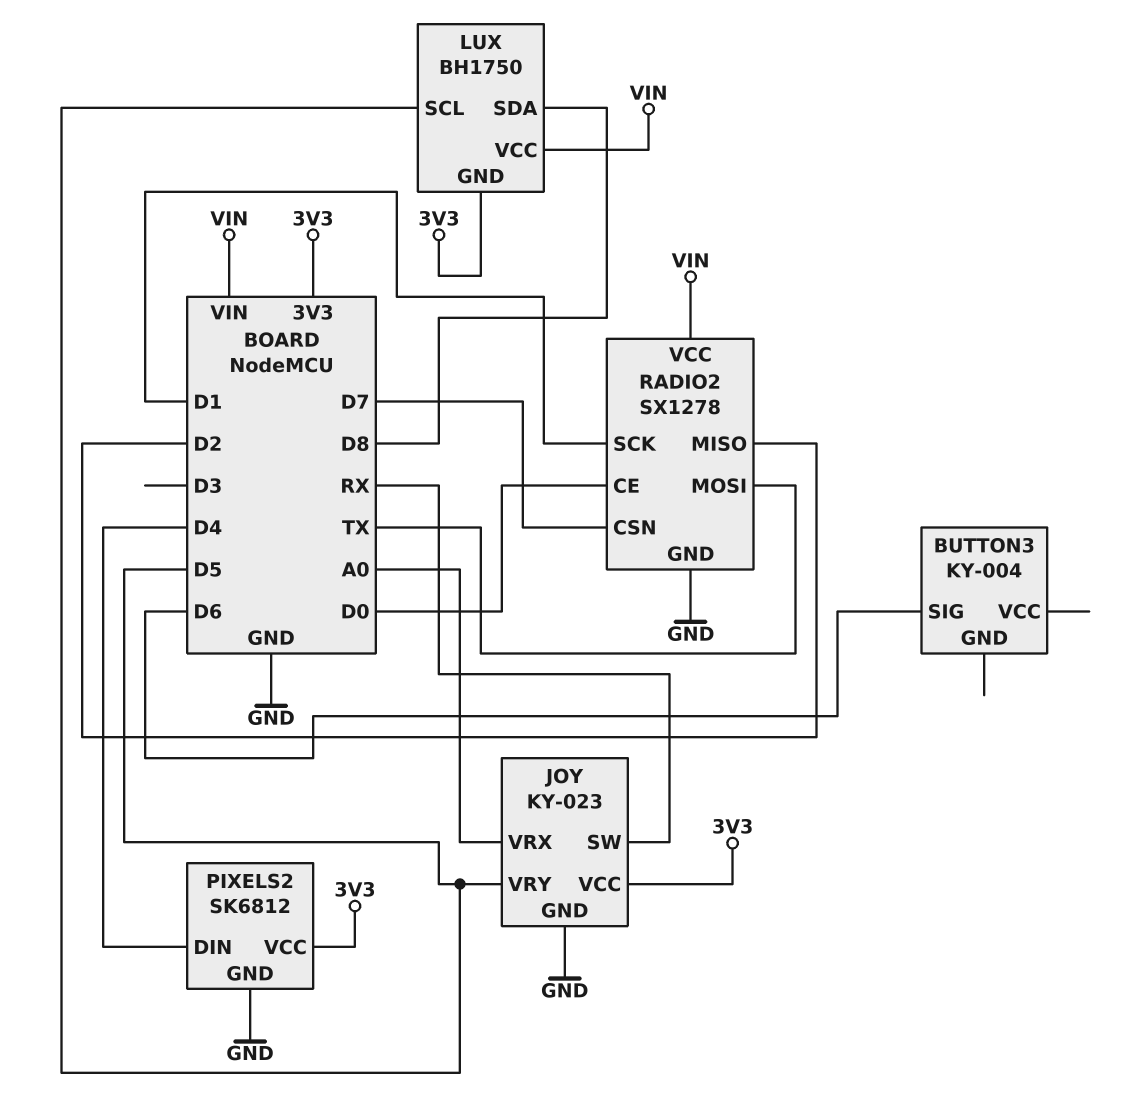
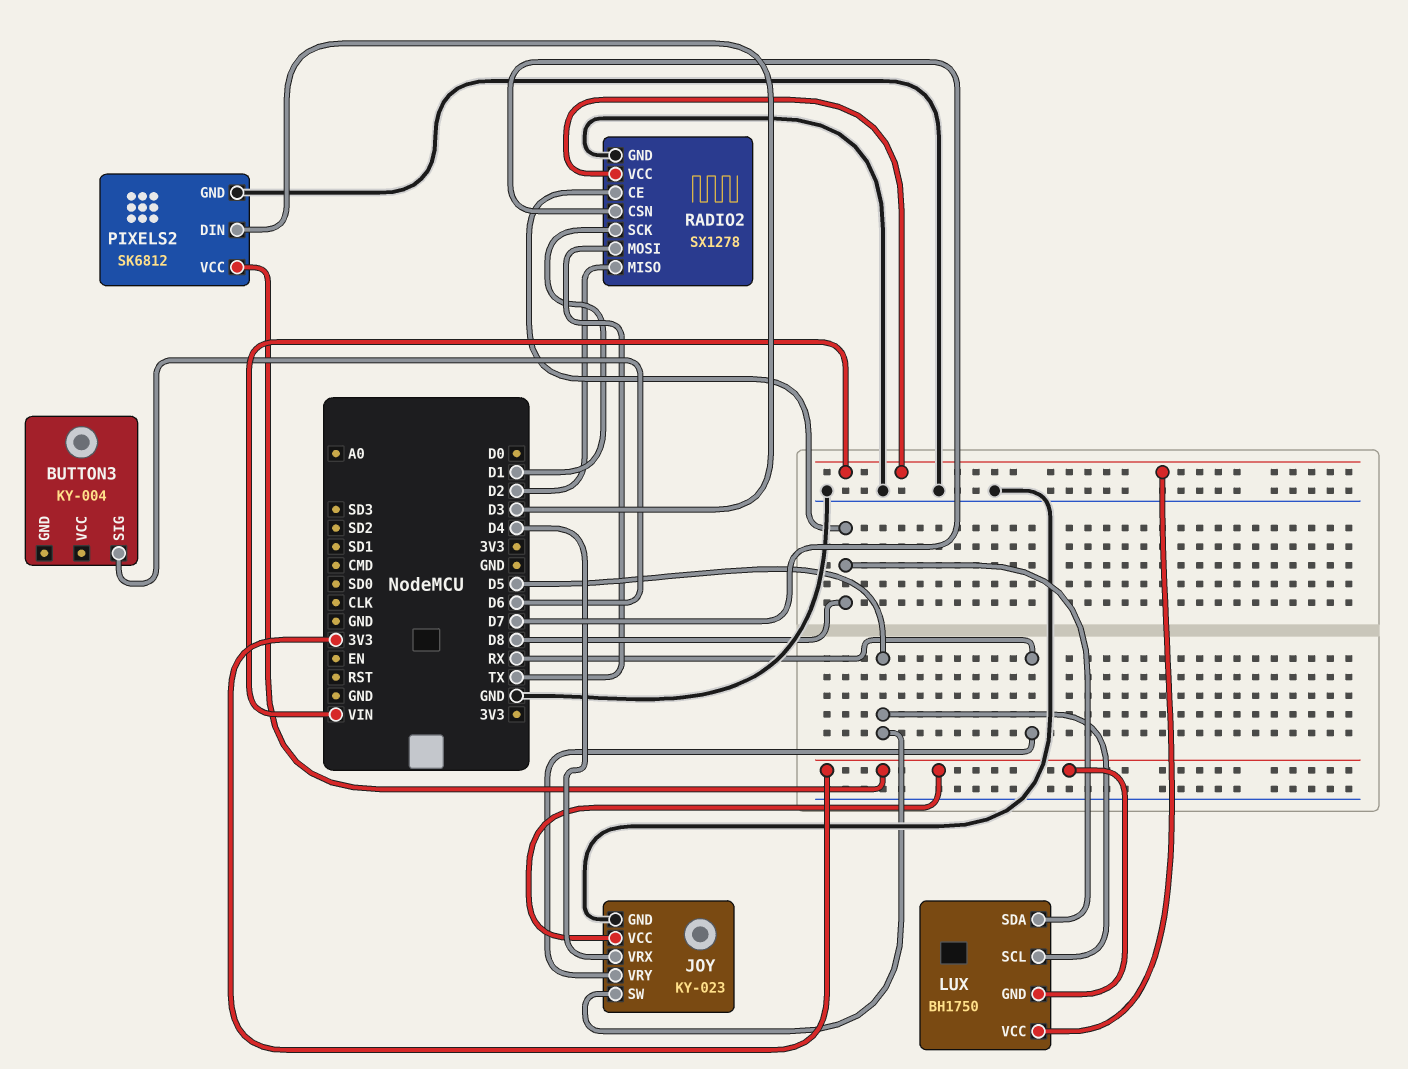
JOY pin SW: RX -> D5
JOY pin VRX: A0 -> D4
JOY pin VRY: D5 -> RX
PIXELS2 pin DIN: D4 -> D3
RADIO2 pin CE: D0 -> D8

